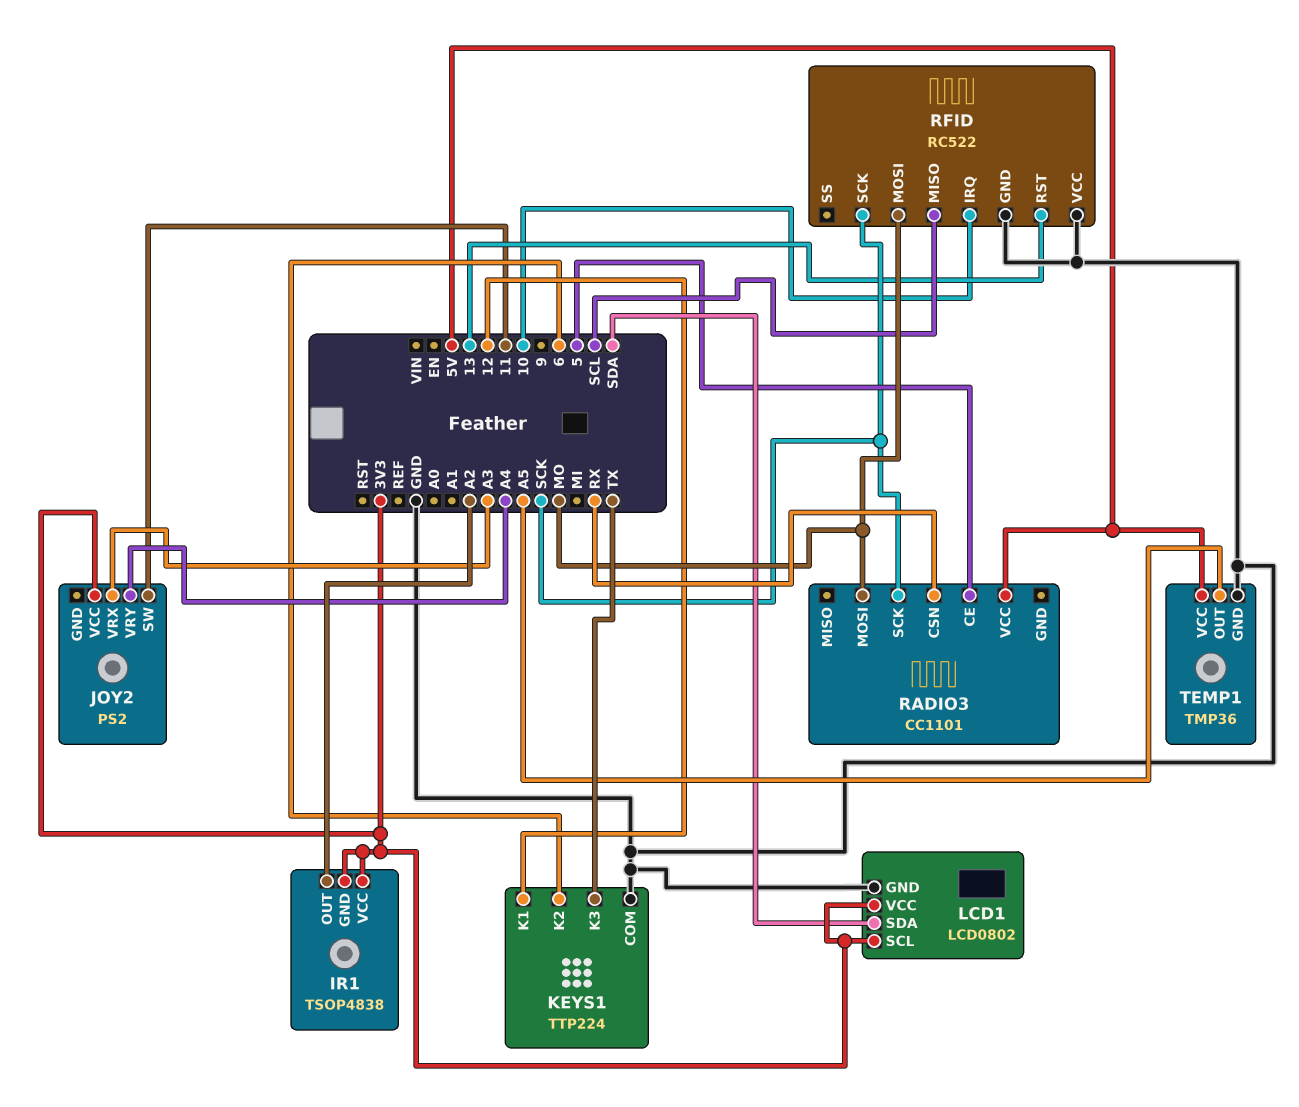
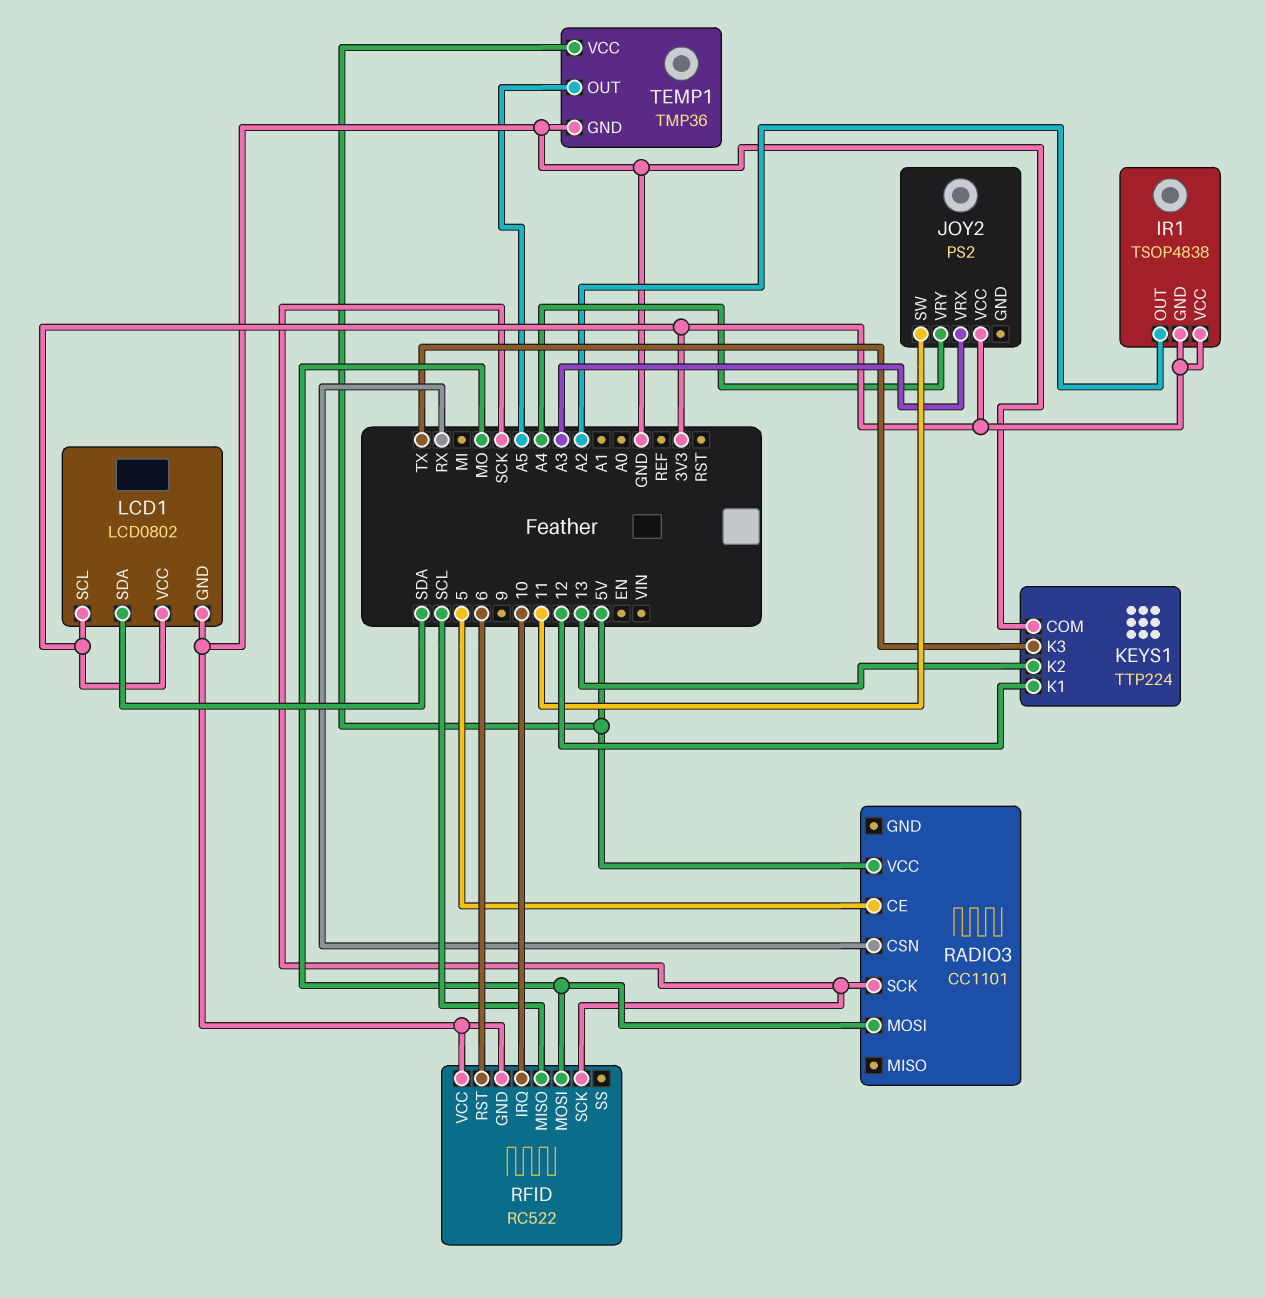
KEYS1 pin K2: 6 -> 13
RFID pin RST: 13 -> 6

